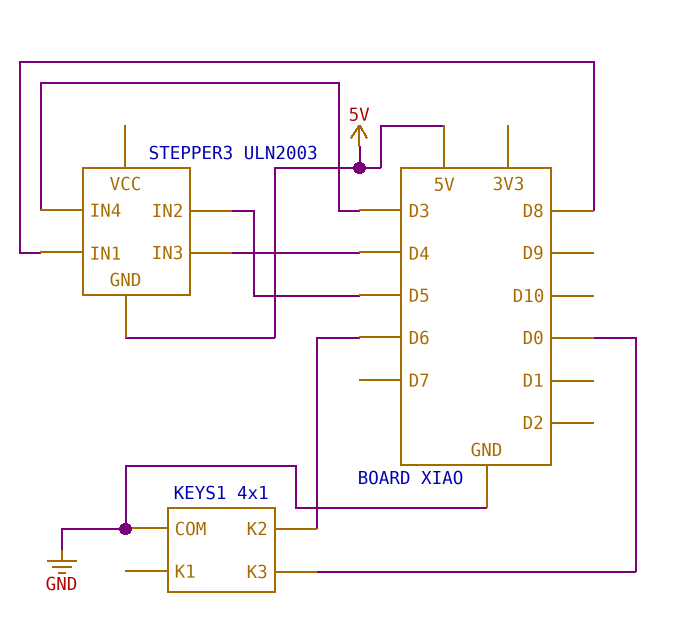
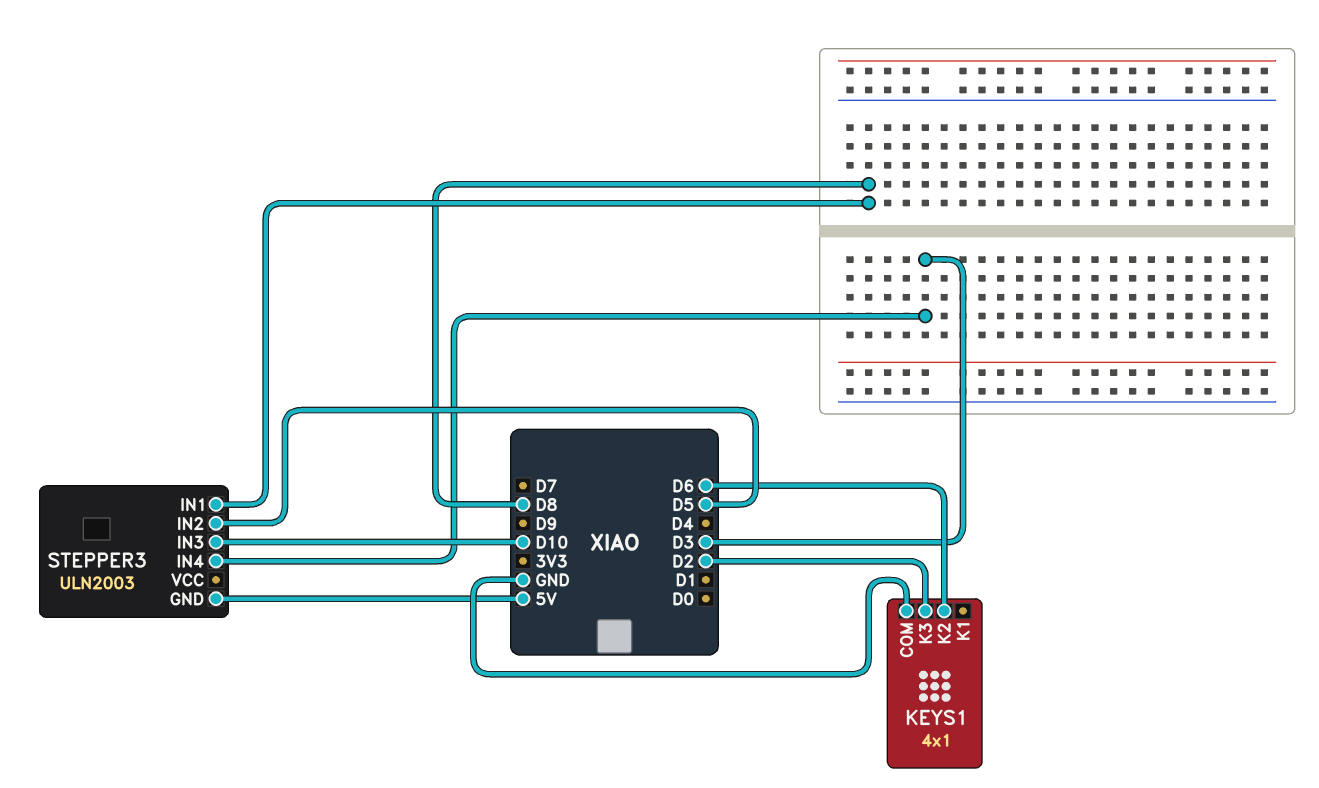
KEYS1 pin K3: D0 -> D2
STEPPER3 pin IN3: D4 -> D10

